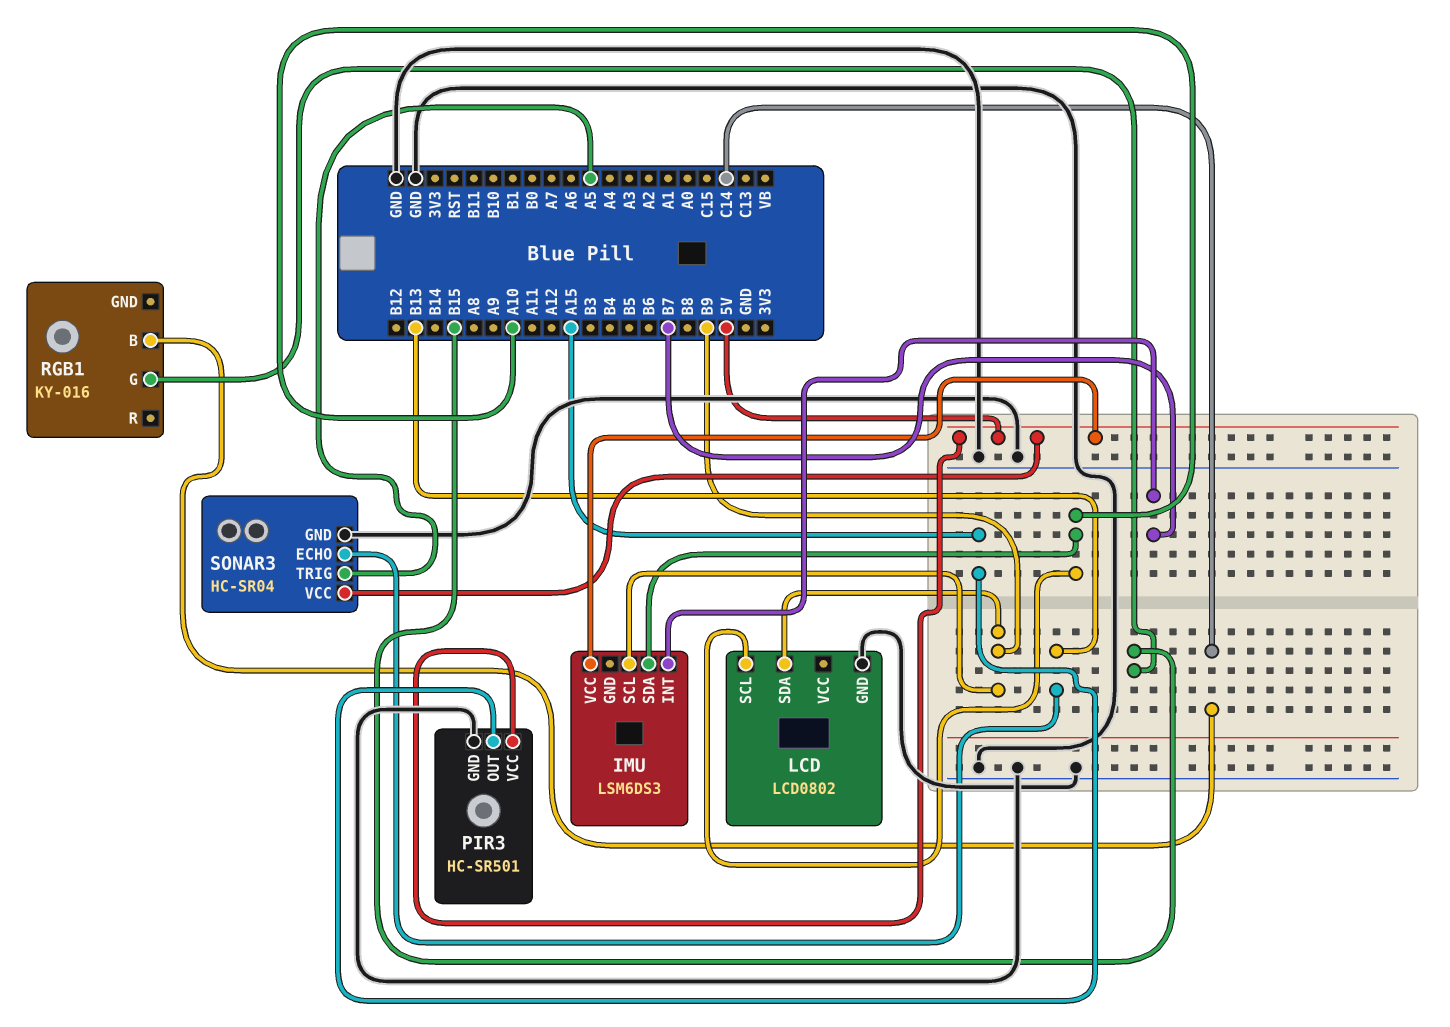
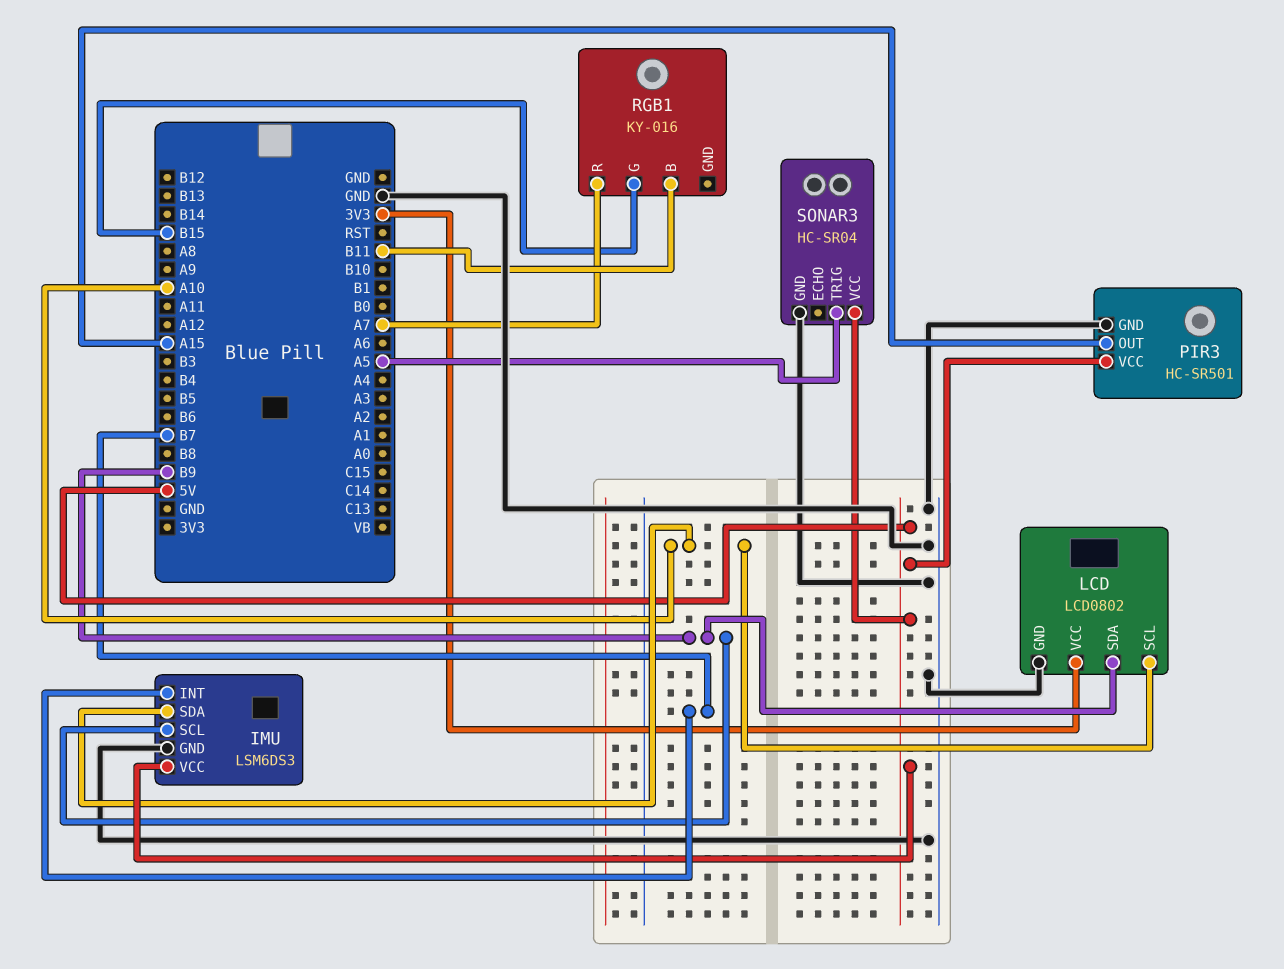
IMU pin GND: none -> GND
LCD pin VCC: none -> 3V3
RGB1 pin B: C14 -> B11
RGB1 pin R: none -> A7
SONAR3 pin ECHO: B13 -> none

